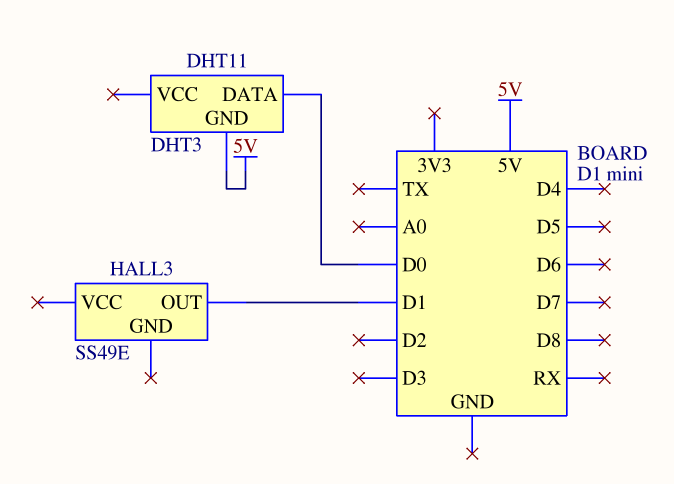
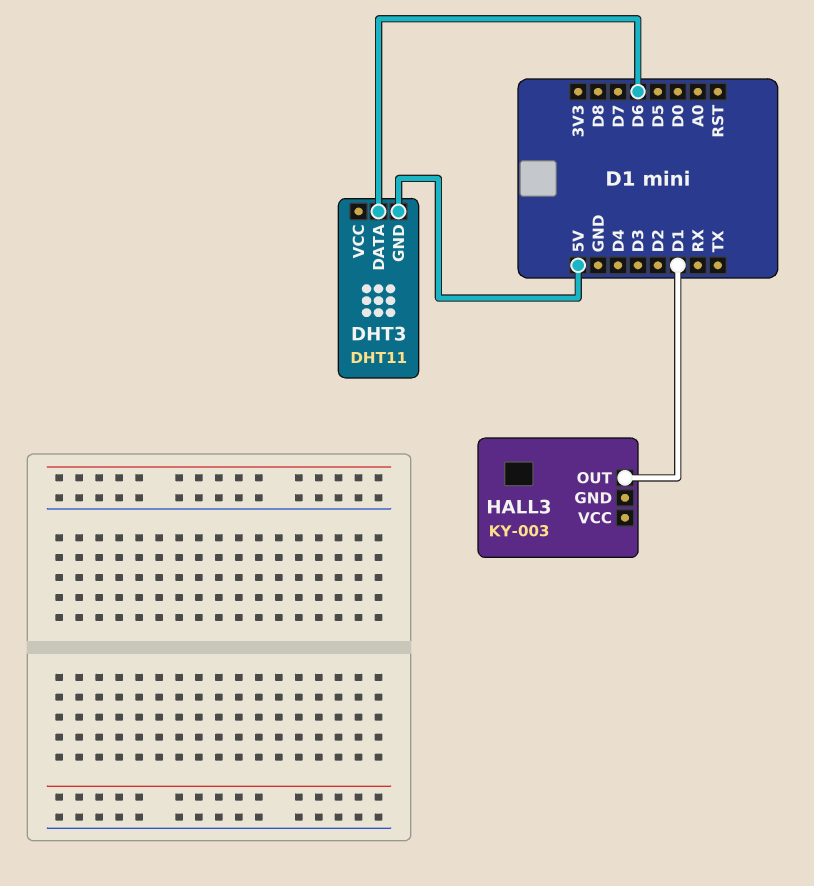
DHT3 pin DATA: D0 -> D6
HALL3: SS49E -> KY-003

